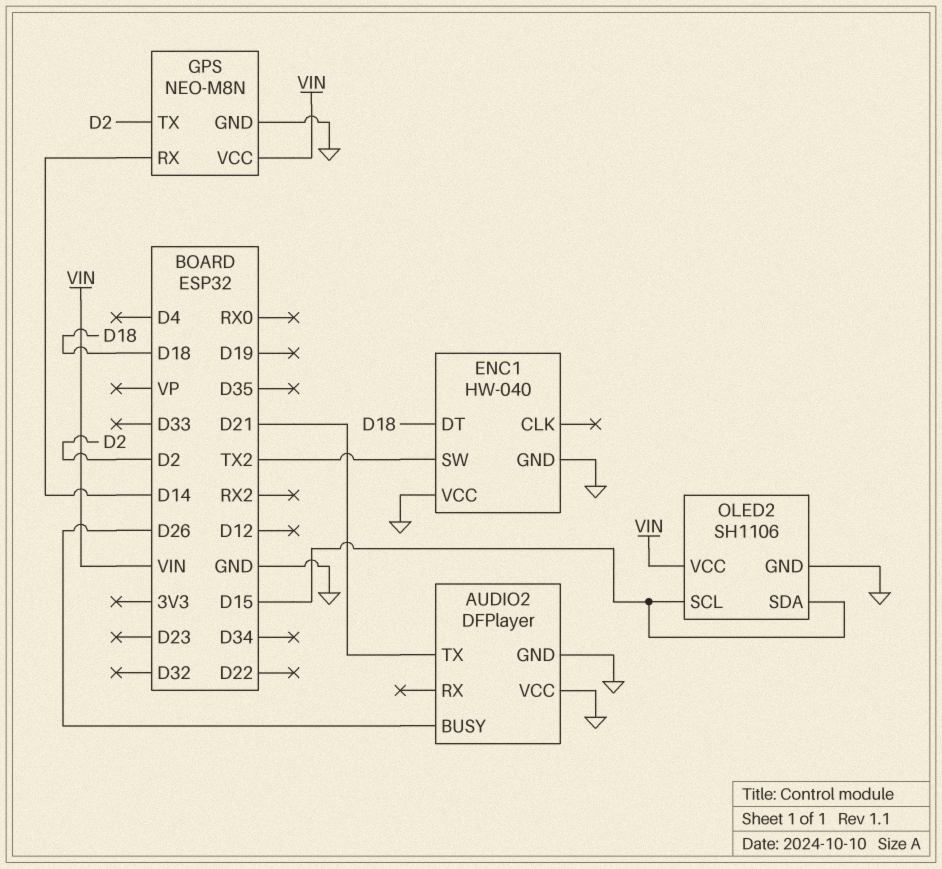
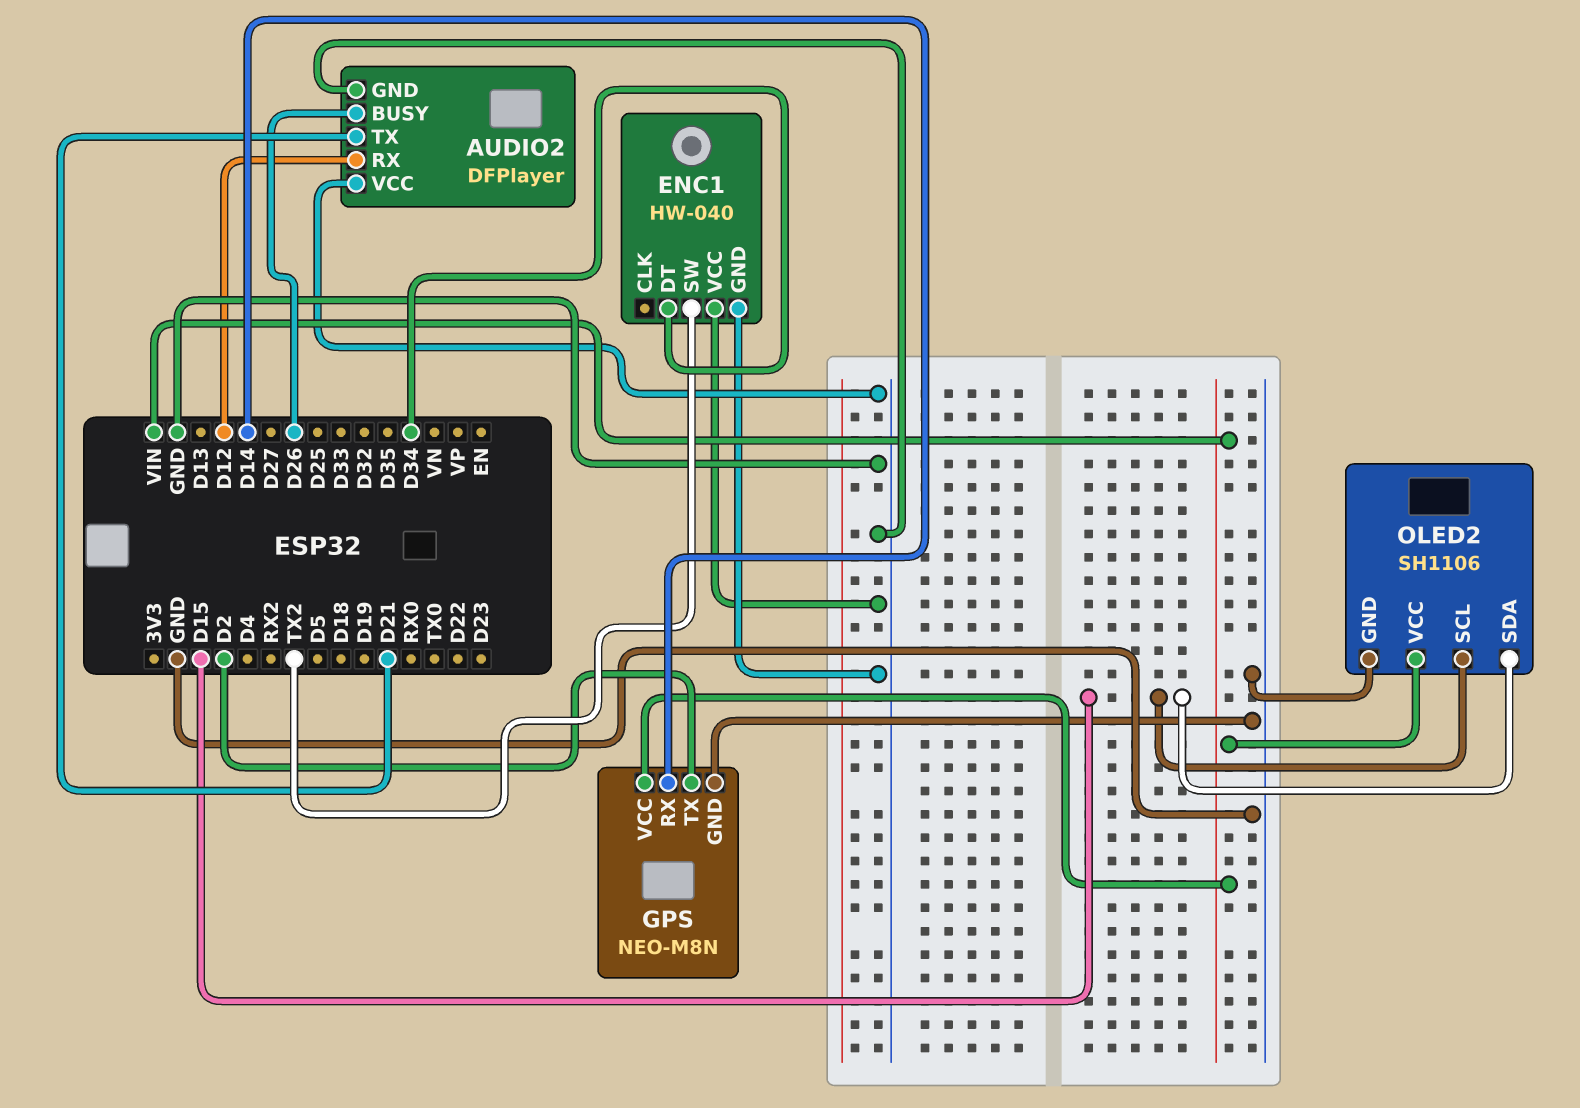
AUDIO2 pin RX: none -> D12
ENC1 pin DT: D18 -> D34

